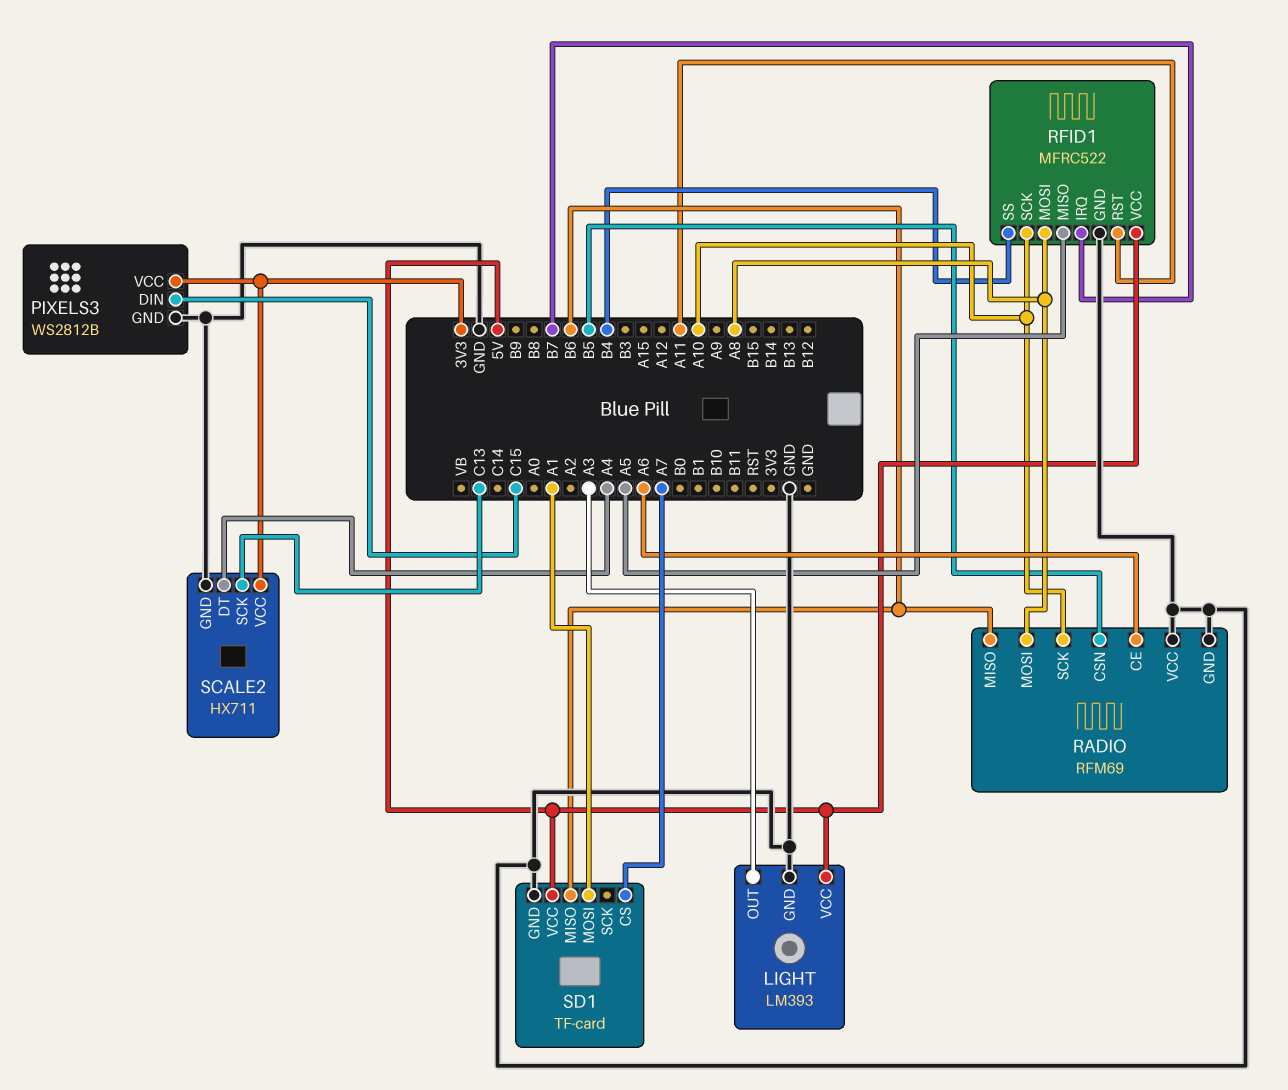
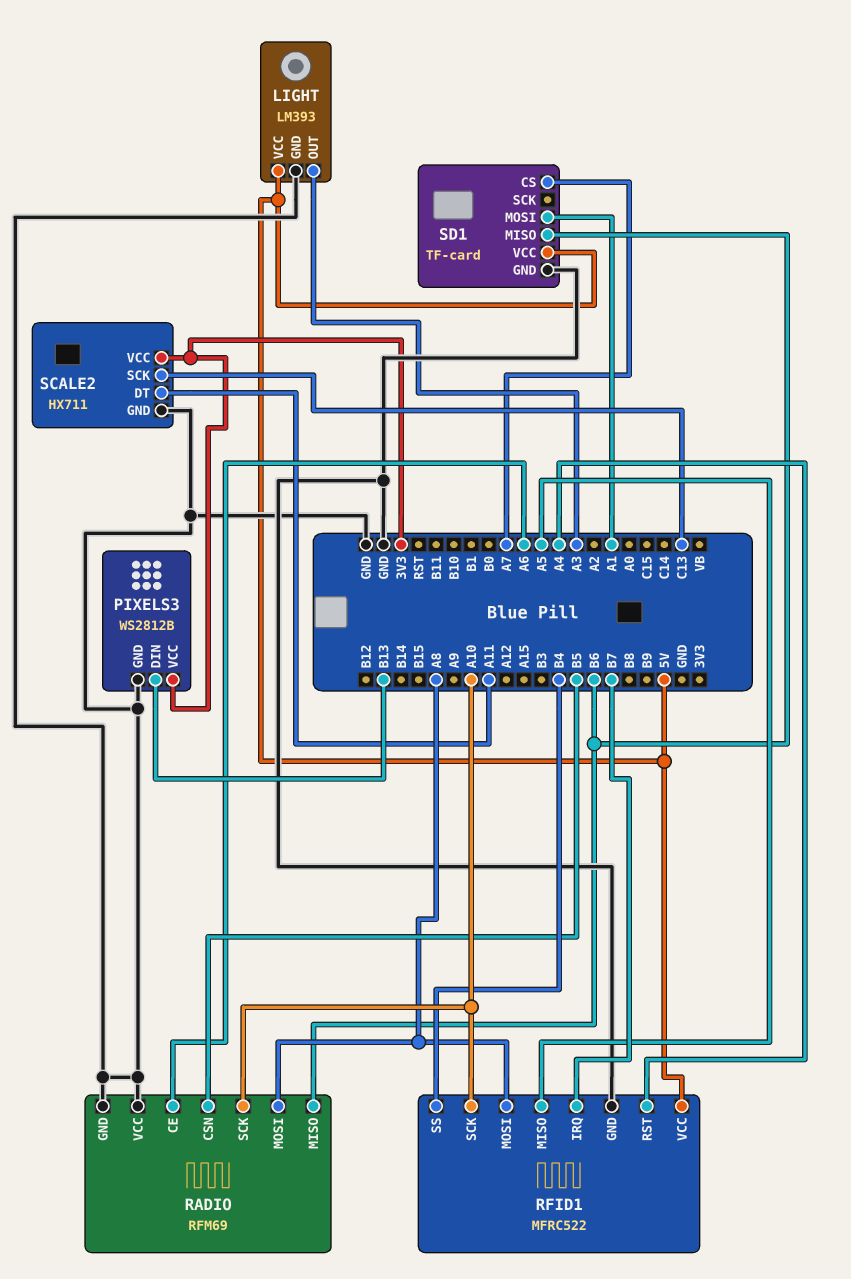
PIXELS3 pin DIN: C15 -> B13
RFID1 pin RST: A11 -> A4
SCALE2 pin DT: A4 -> A11

